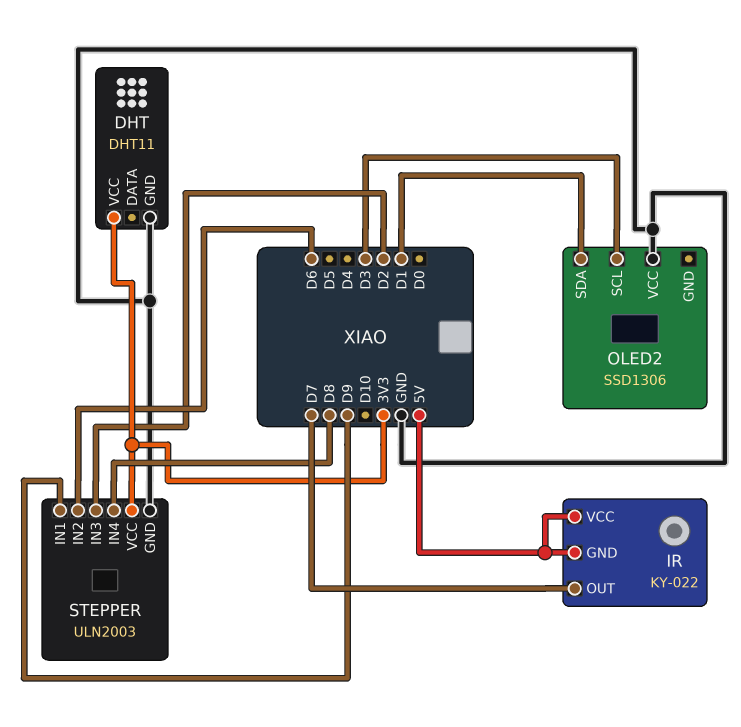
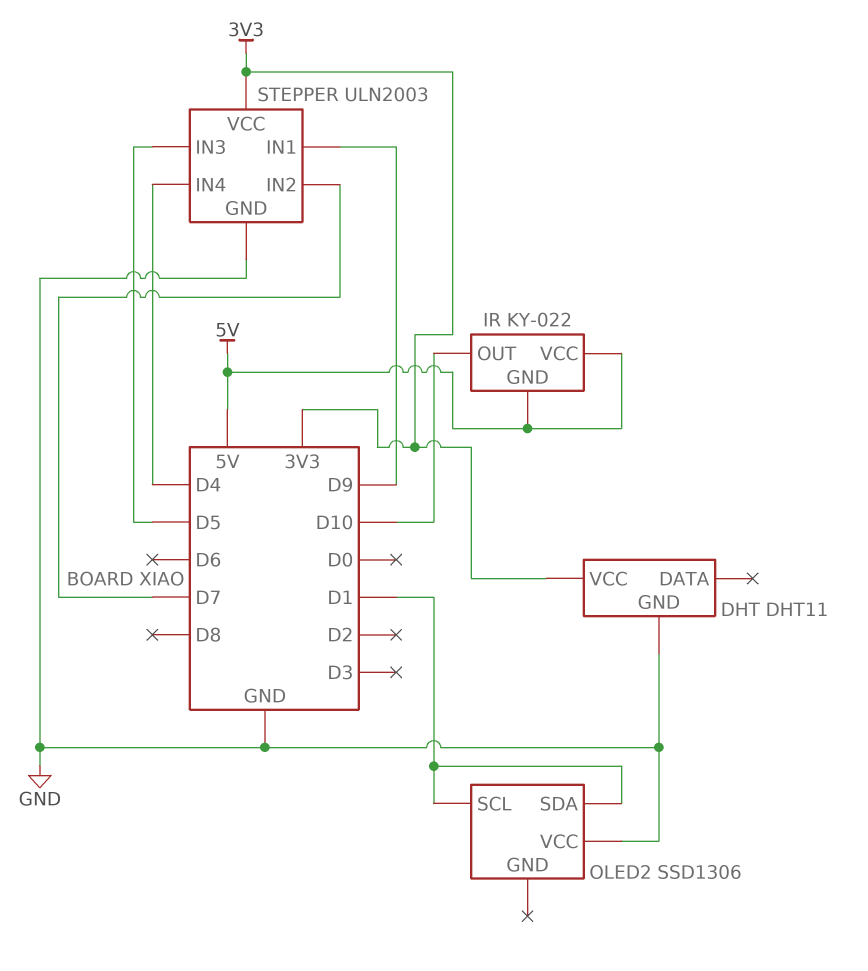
IR pin OUT: D7 -> D10
OLED2 pin SCL: D3 -> D1
STEPPER pin IN2: D6 -> D7
STEPPER pin IN3: D2 -> D5
STEPPER pin IN4: D8 -> D4

